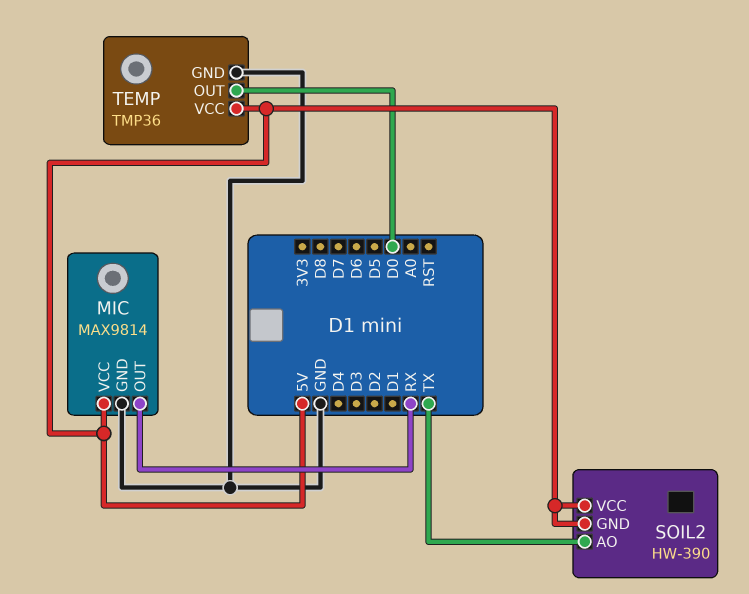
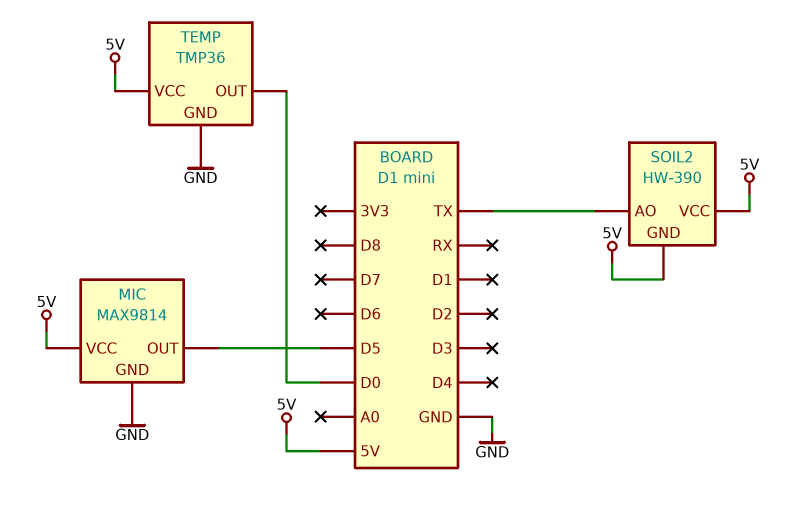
MIC pin OUT: RX -> D5

